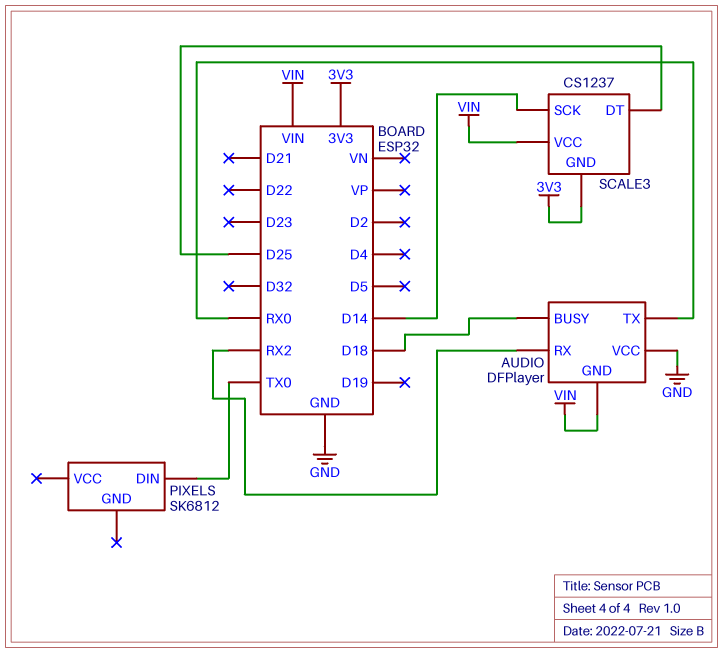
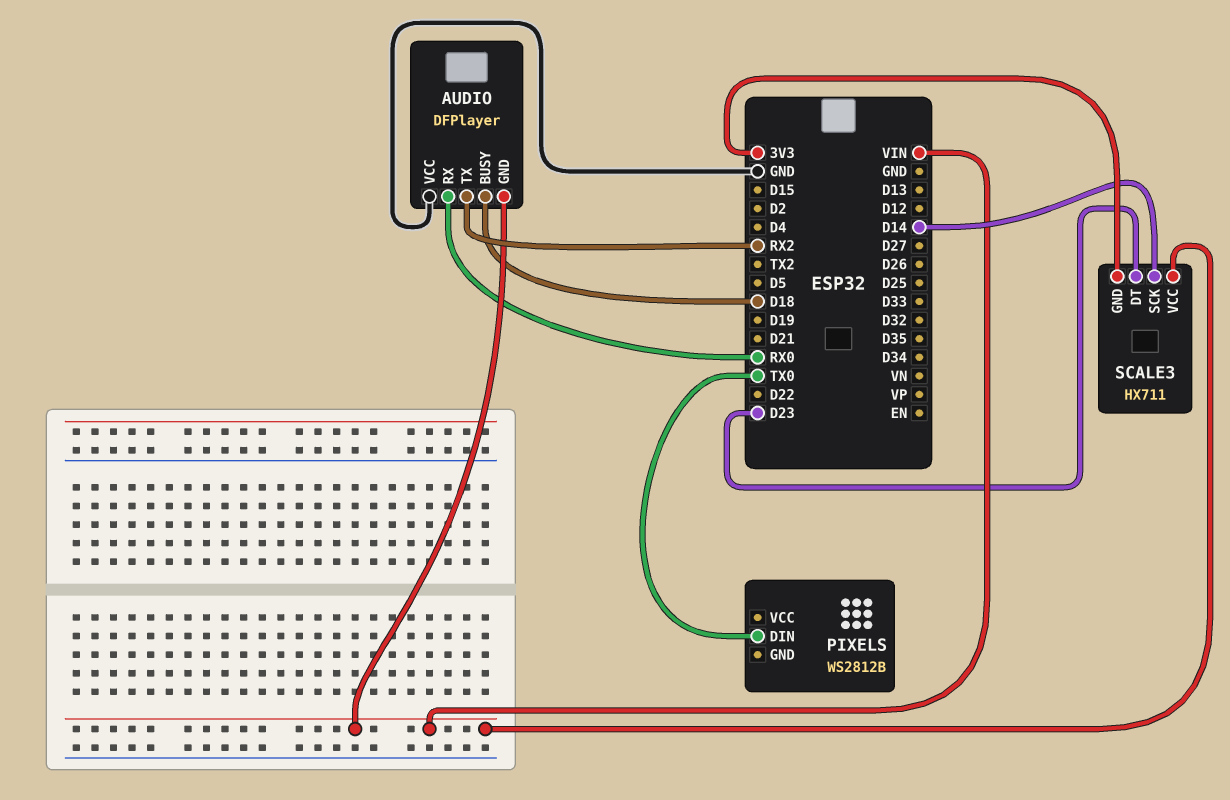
AUDIO pin RX: RX2 -> RX0
AUDIO pin TX: RX0 -> RX2
PIXELS: SK6812 -> WS2812B
SCALE3: CS1237 -> HX711
SCALE3 pin DT: D25 -> D23

